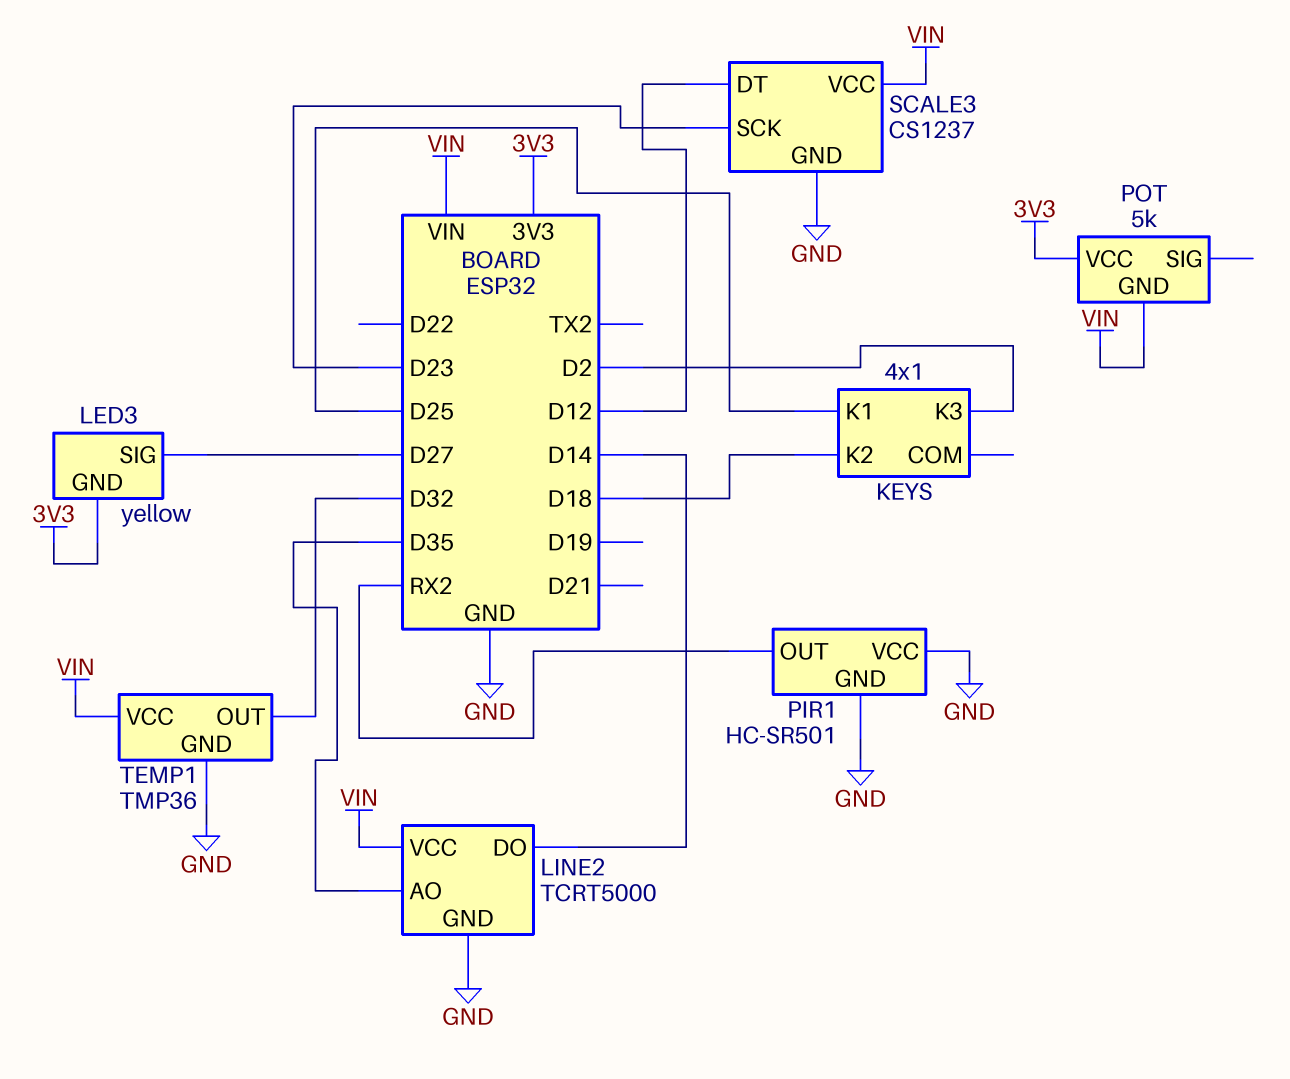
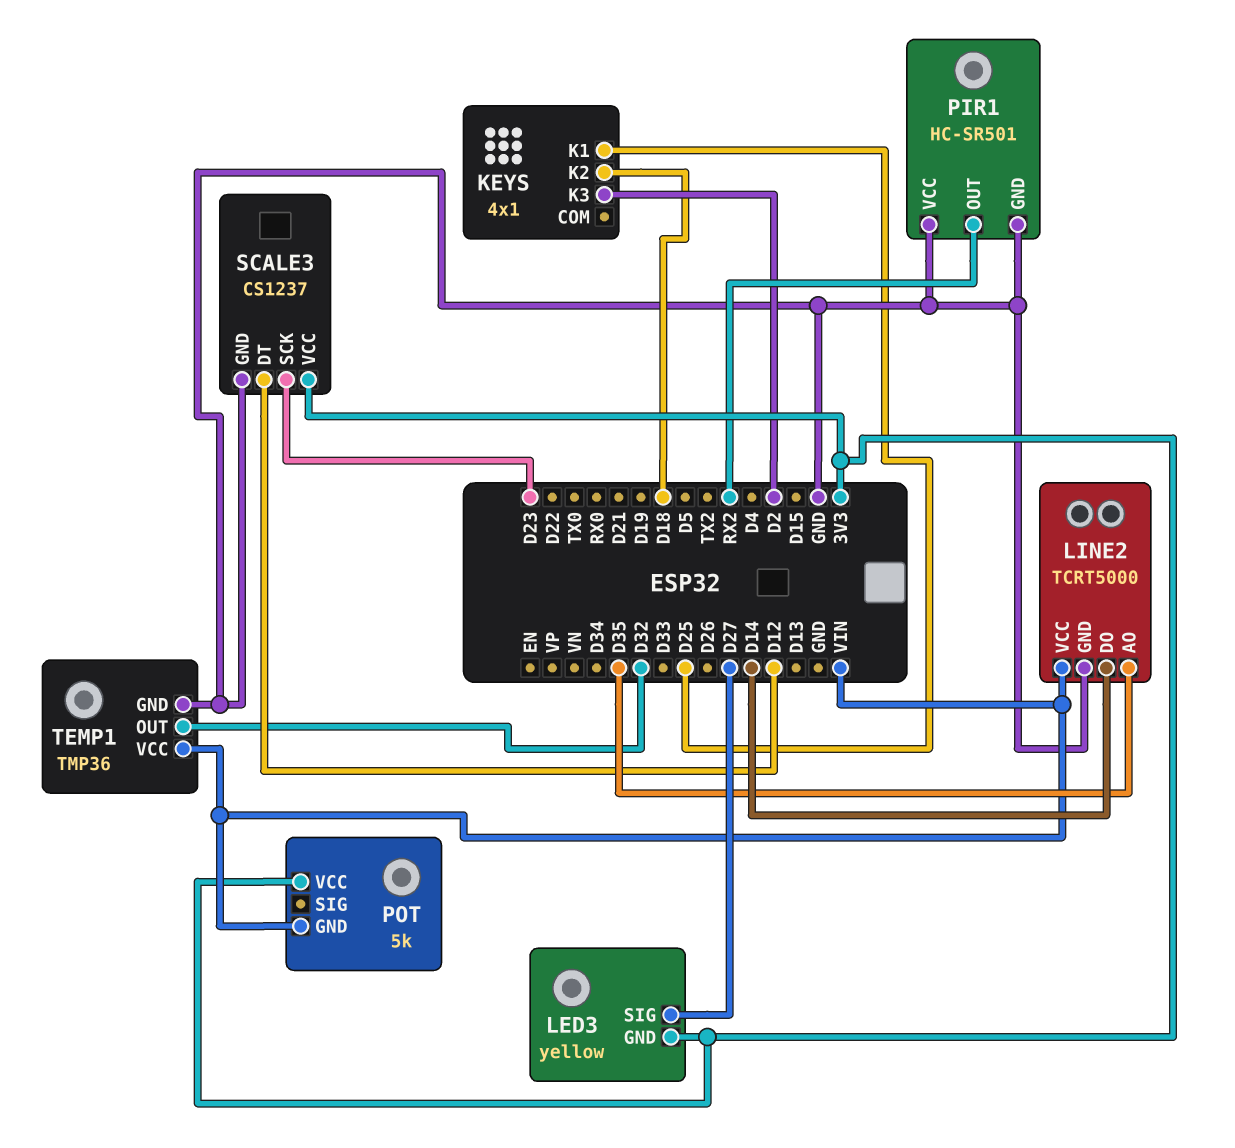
SCALE3 pin VCC: VIN -> 3V3

